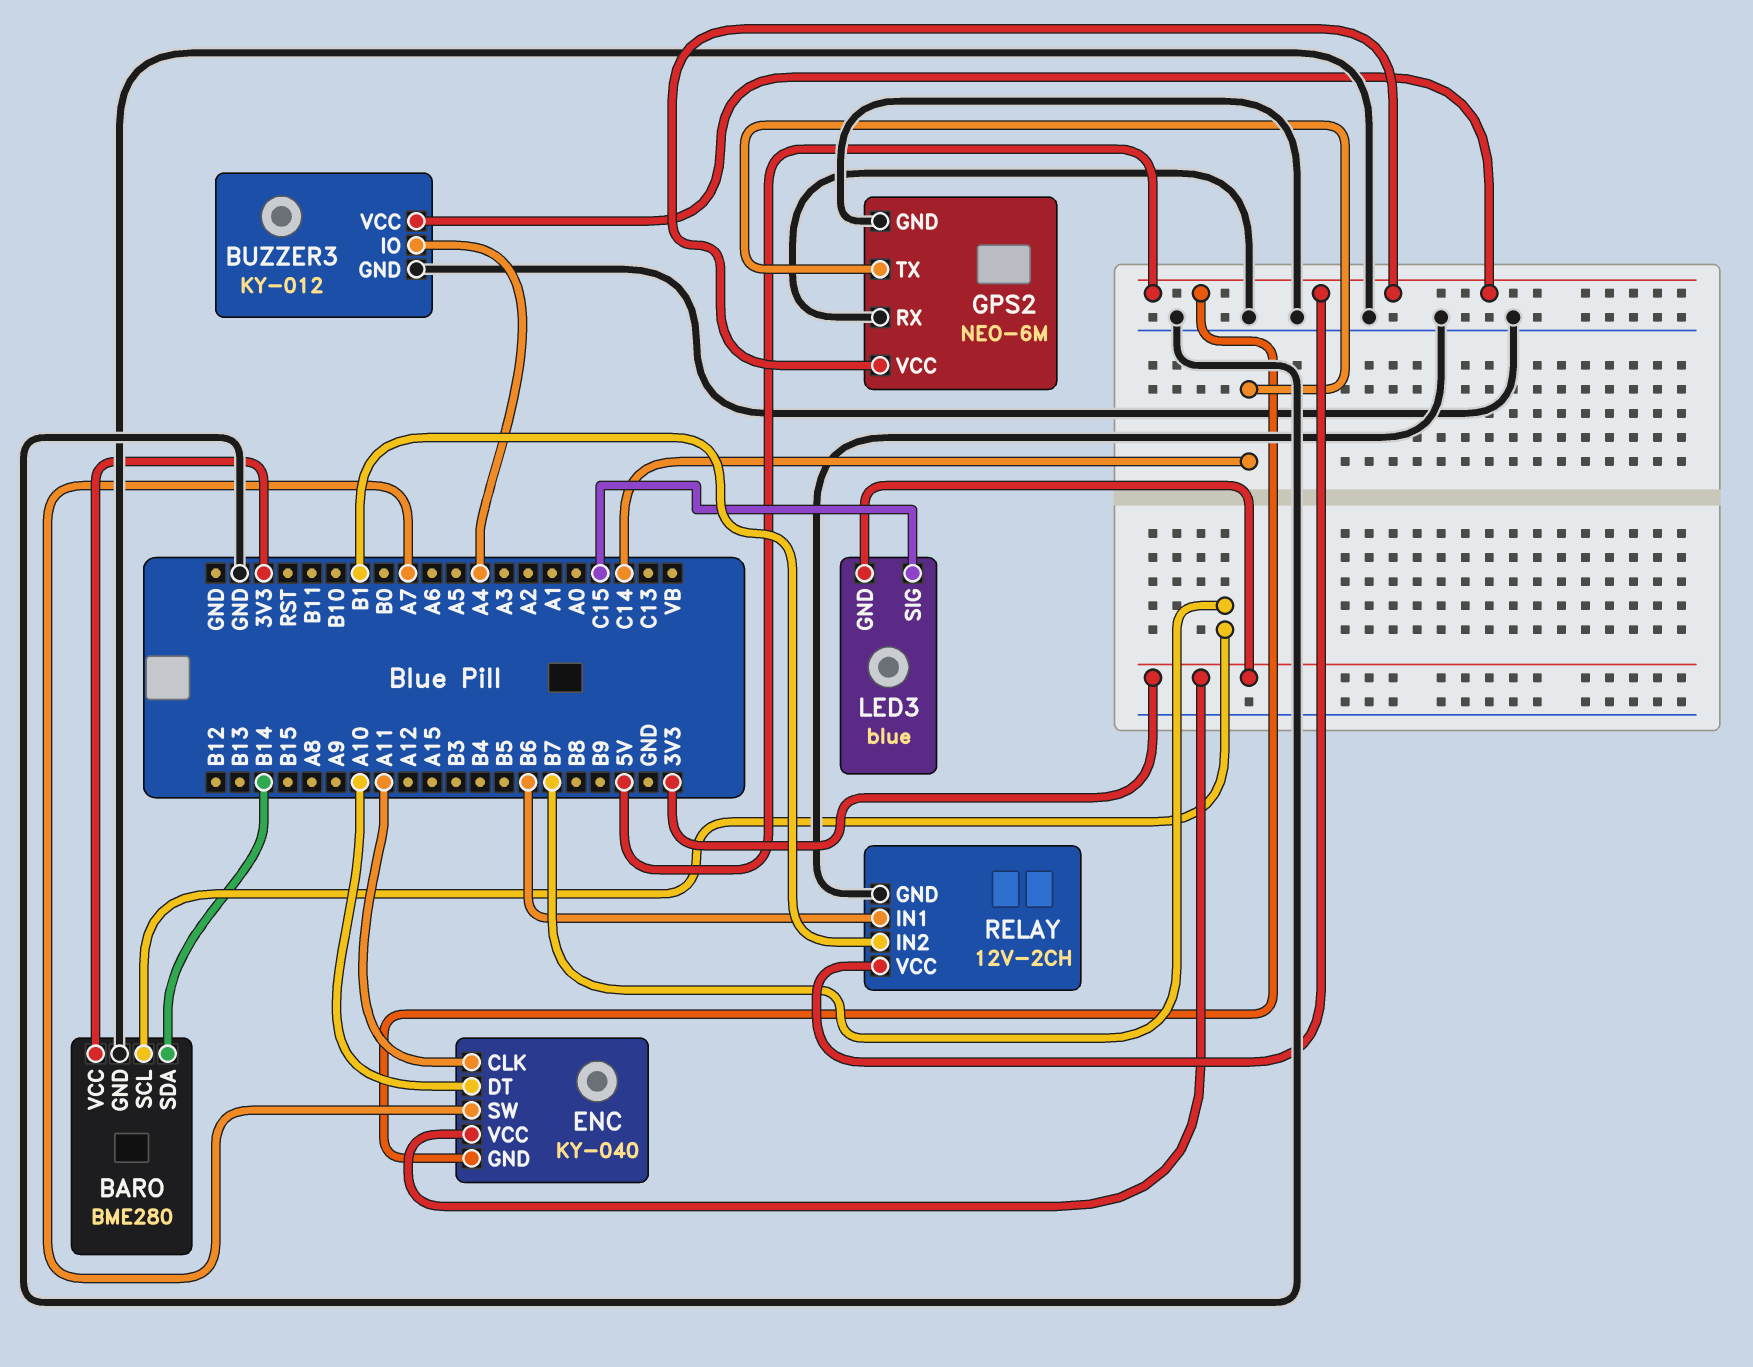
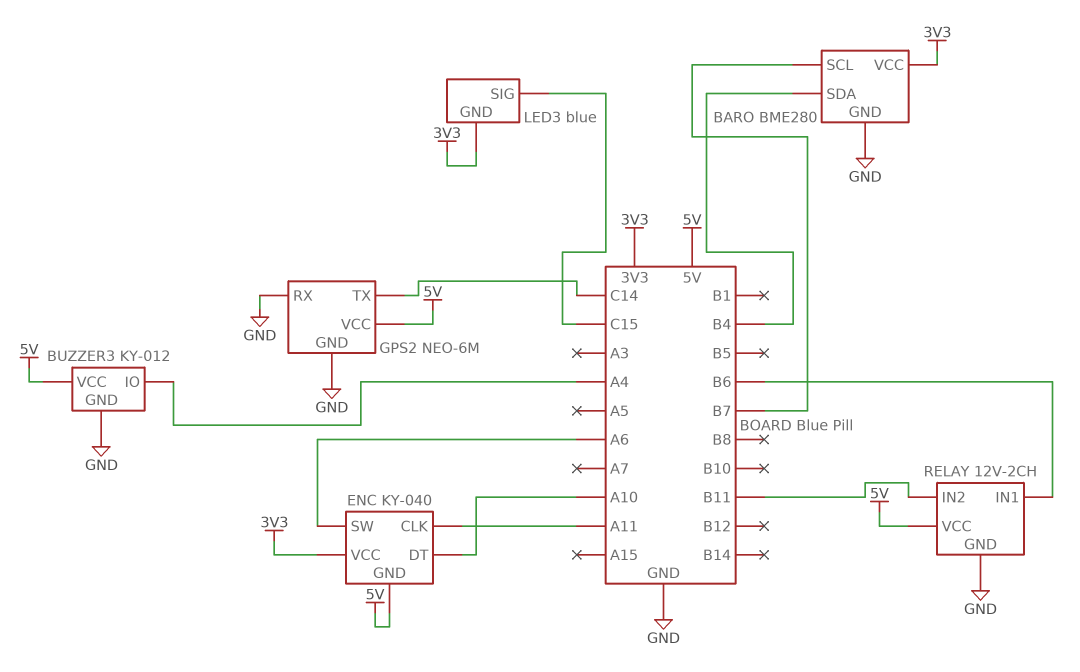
BARO pin SDA: B14 -> B4
ENC pin SW: A7 -> A6
RELAY pin IN2: B1 -> B11

